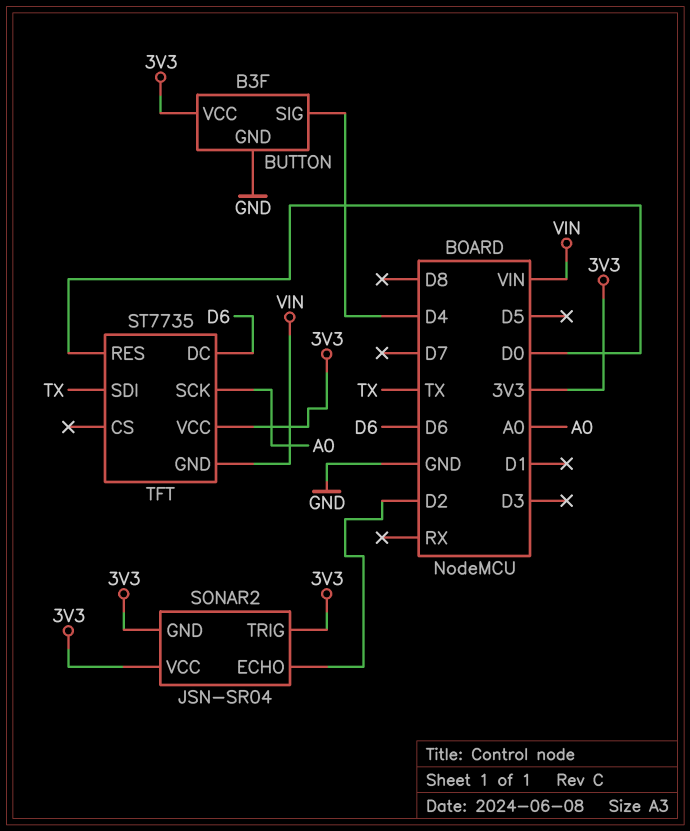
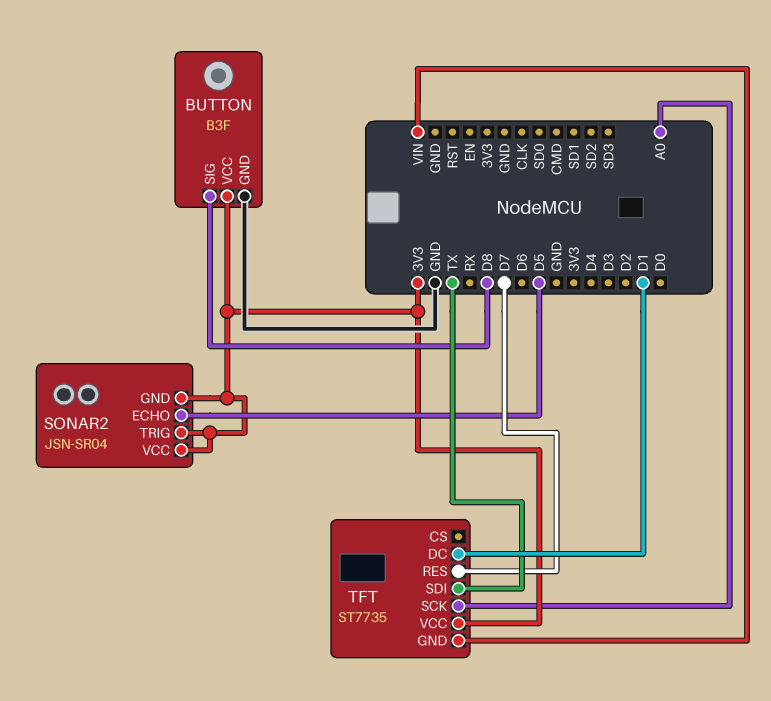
BUTTON pin SIG: D4 -> D8
SONAR2 pin ECHO: D2 -> D5
TFT pin DC: D6 -> D1
TFT pin RES: D0 -> D7

